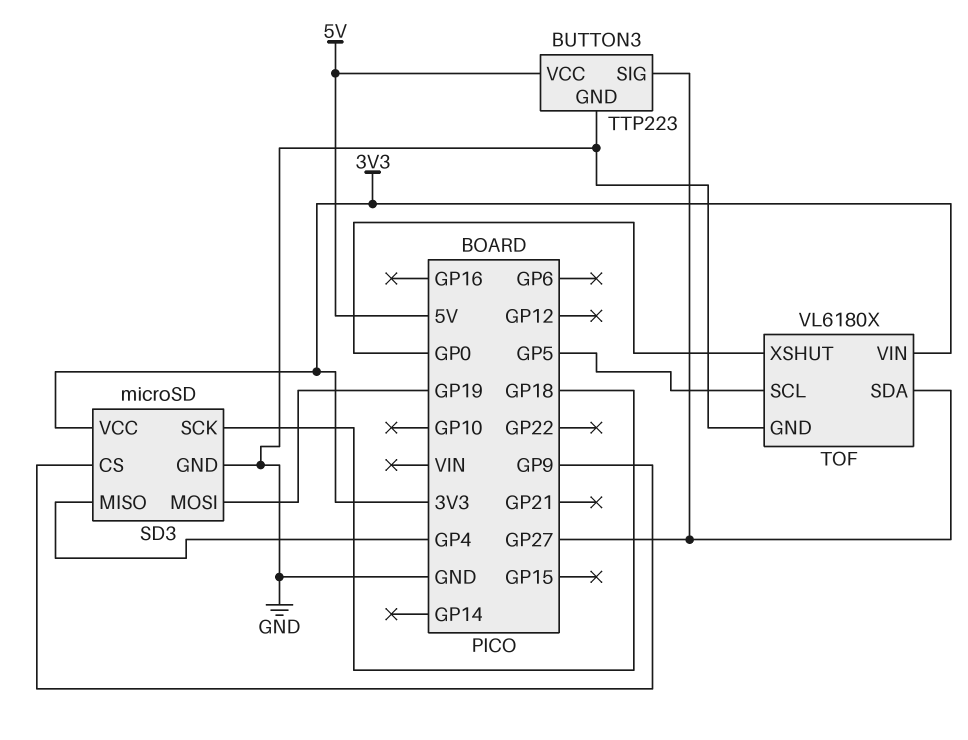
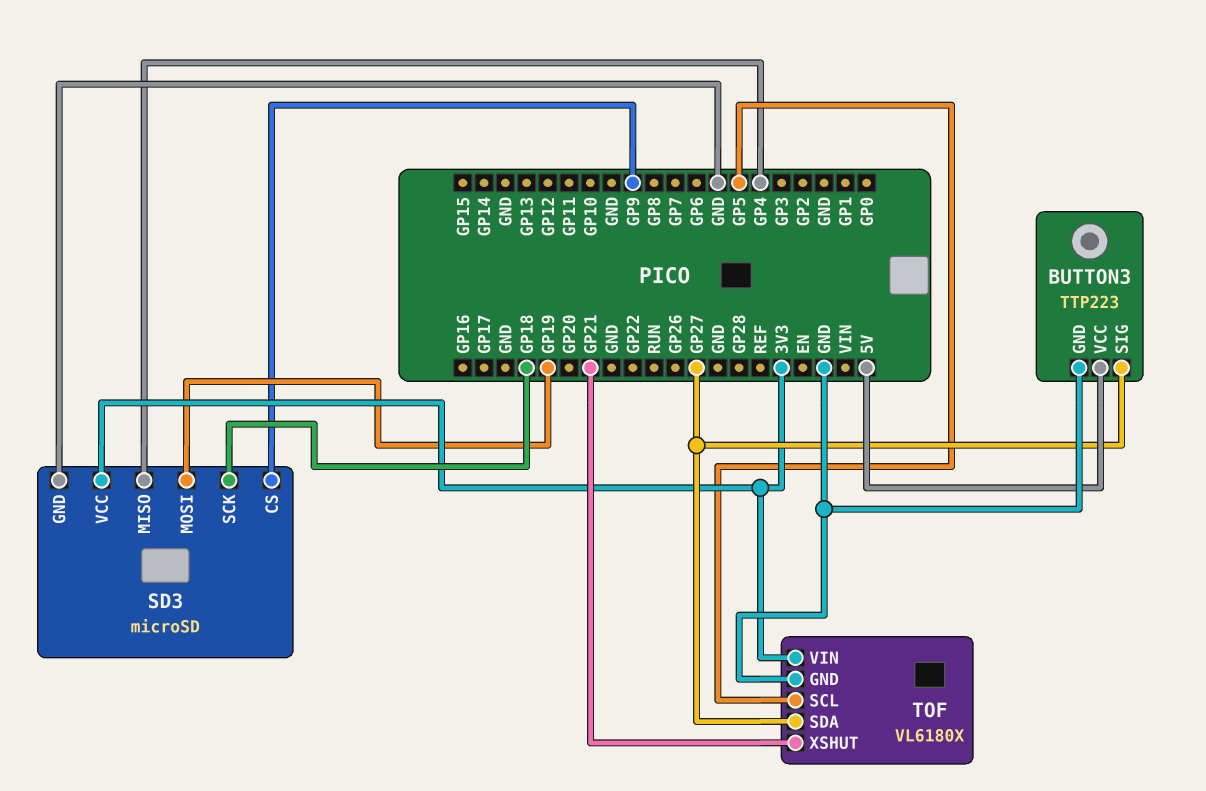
TOF pin XSHUT: GP0 -> GP21

